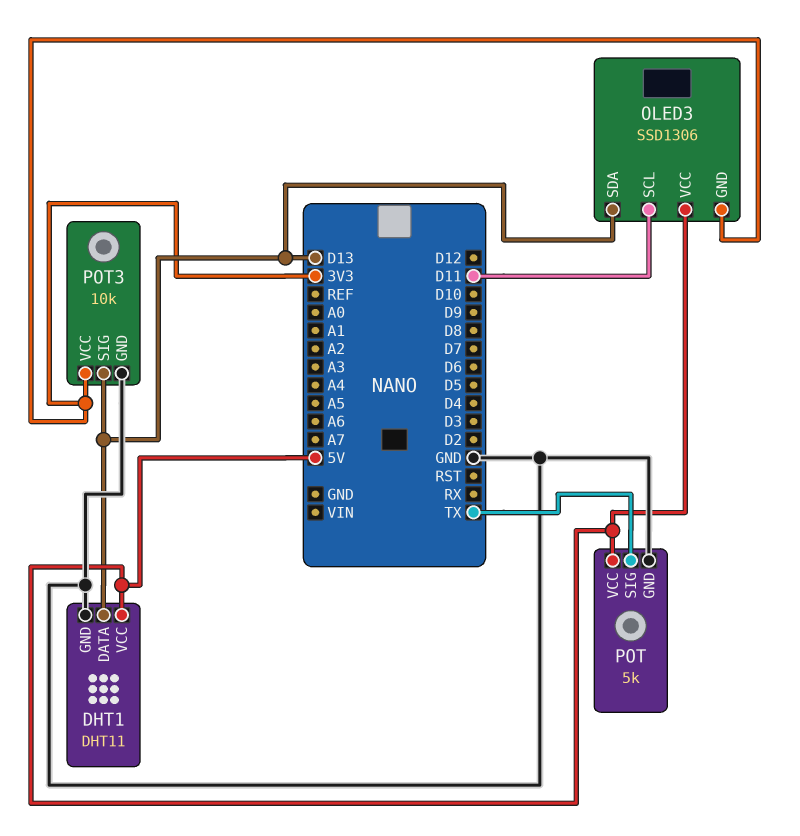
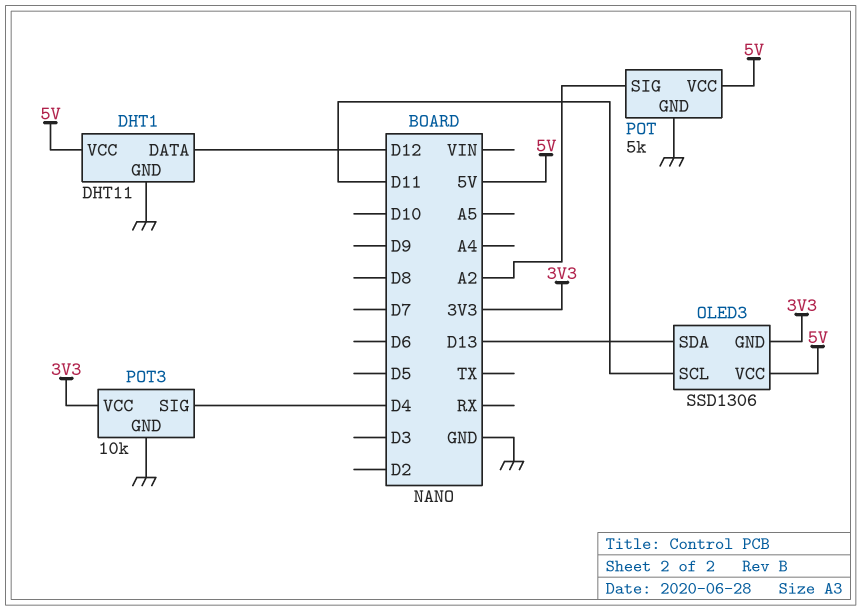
DHT1 pin DATA: D13 -> D12
POT pin SIG: TX -> A2
POT3 pin SIG: D13 -> D4

